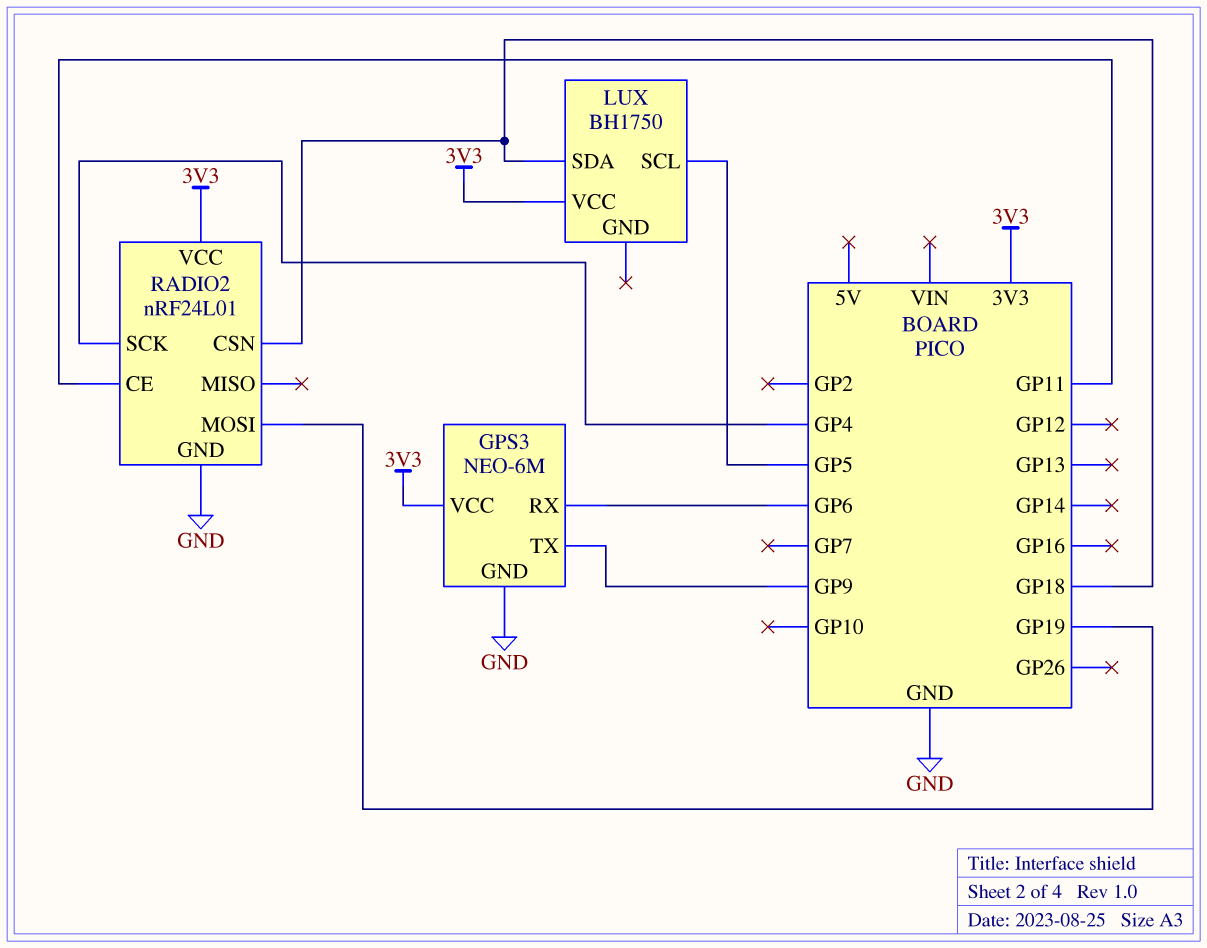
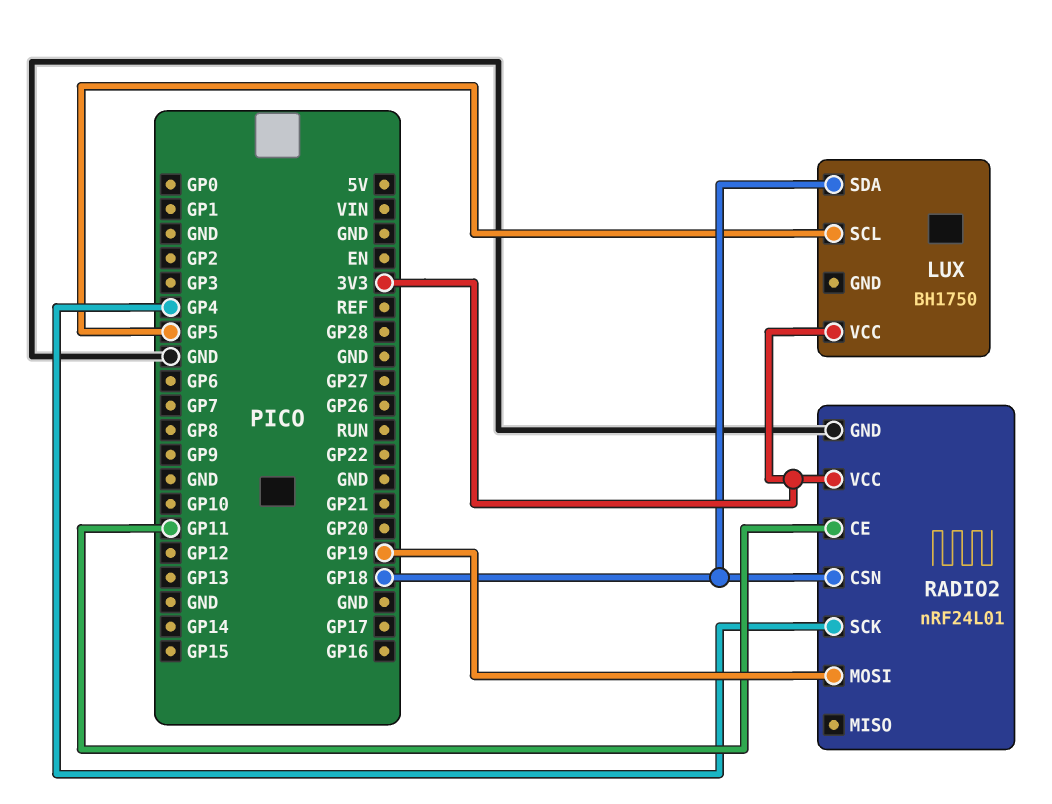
GPS3: NEO-6M -> none
GPS3 pin GND: GND -> none
GPS3 pin RX: GP6 -> none
GPS3 pin TX: GP9 -> none
GPS3 pin VCC: 3V3 -> none

